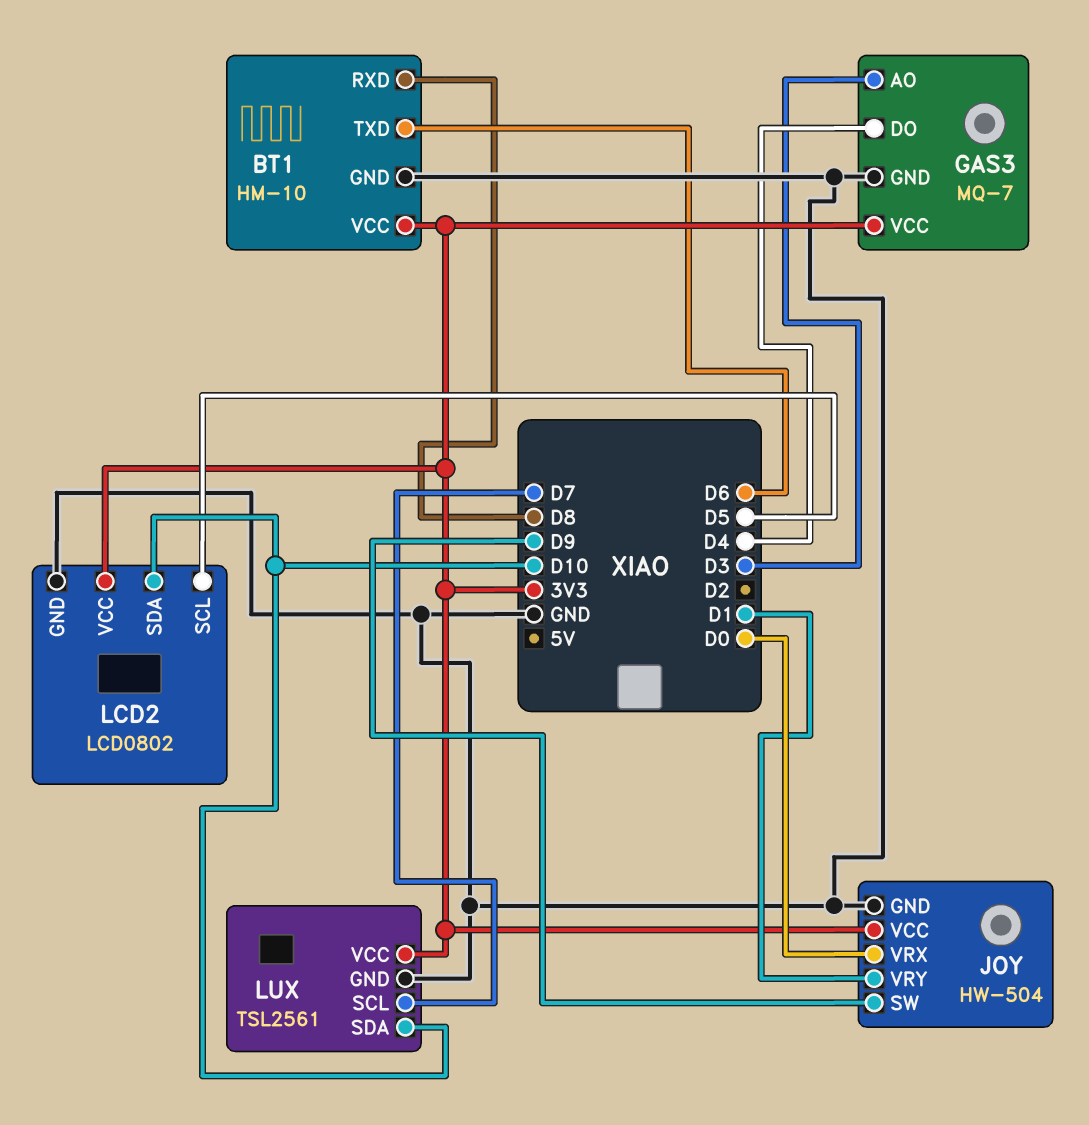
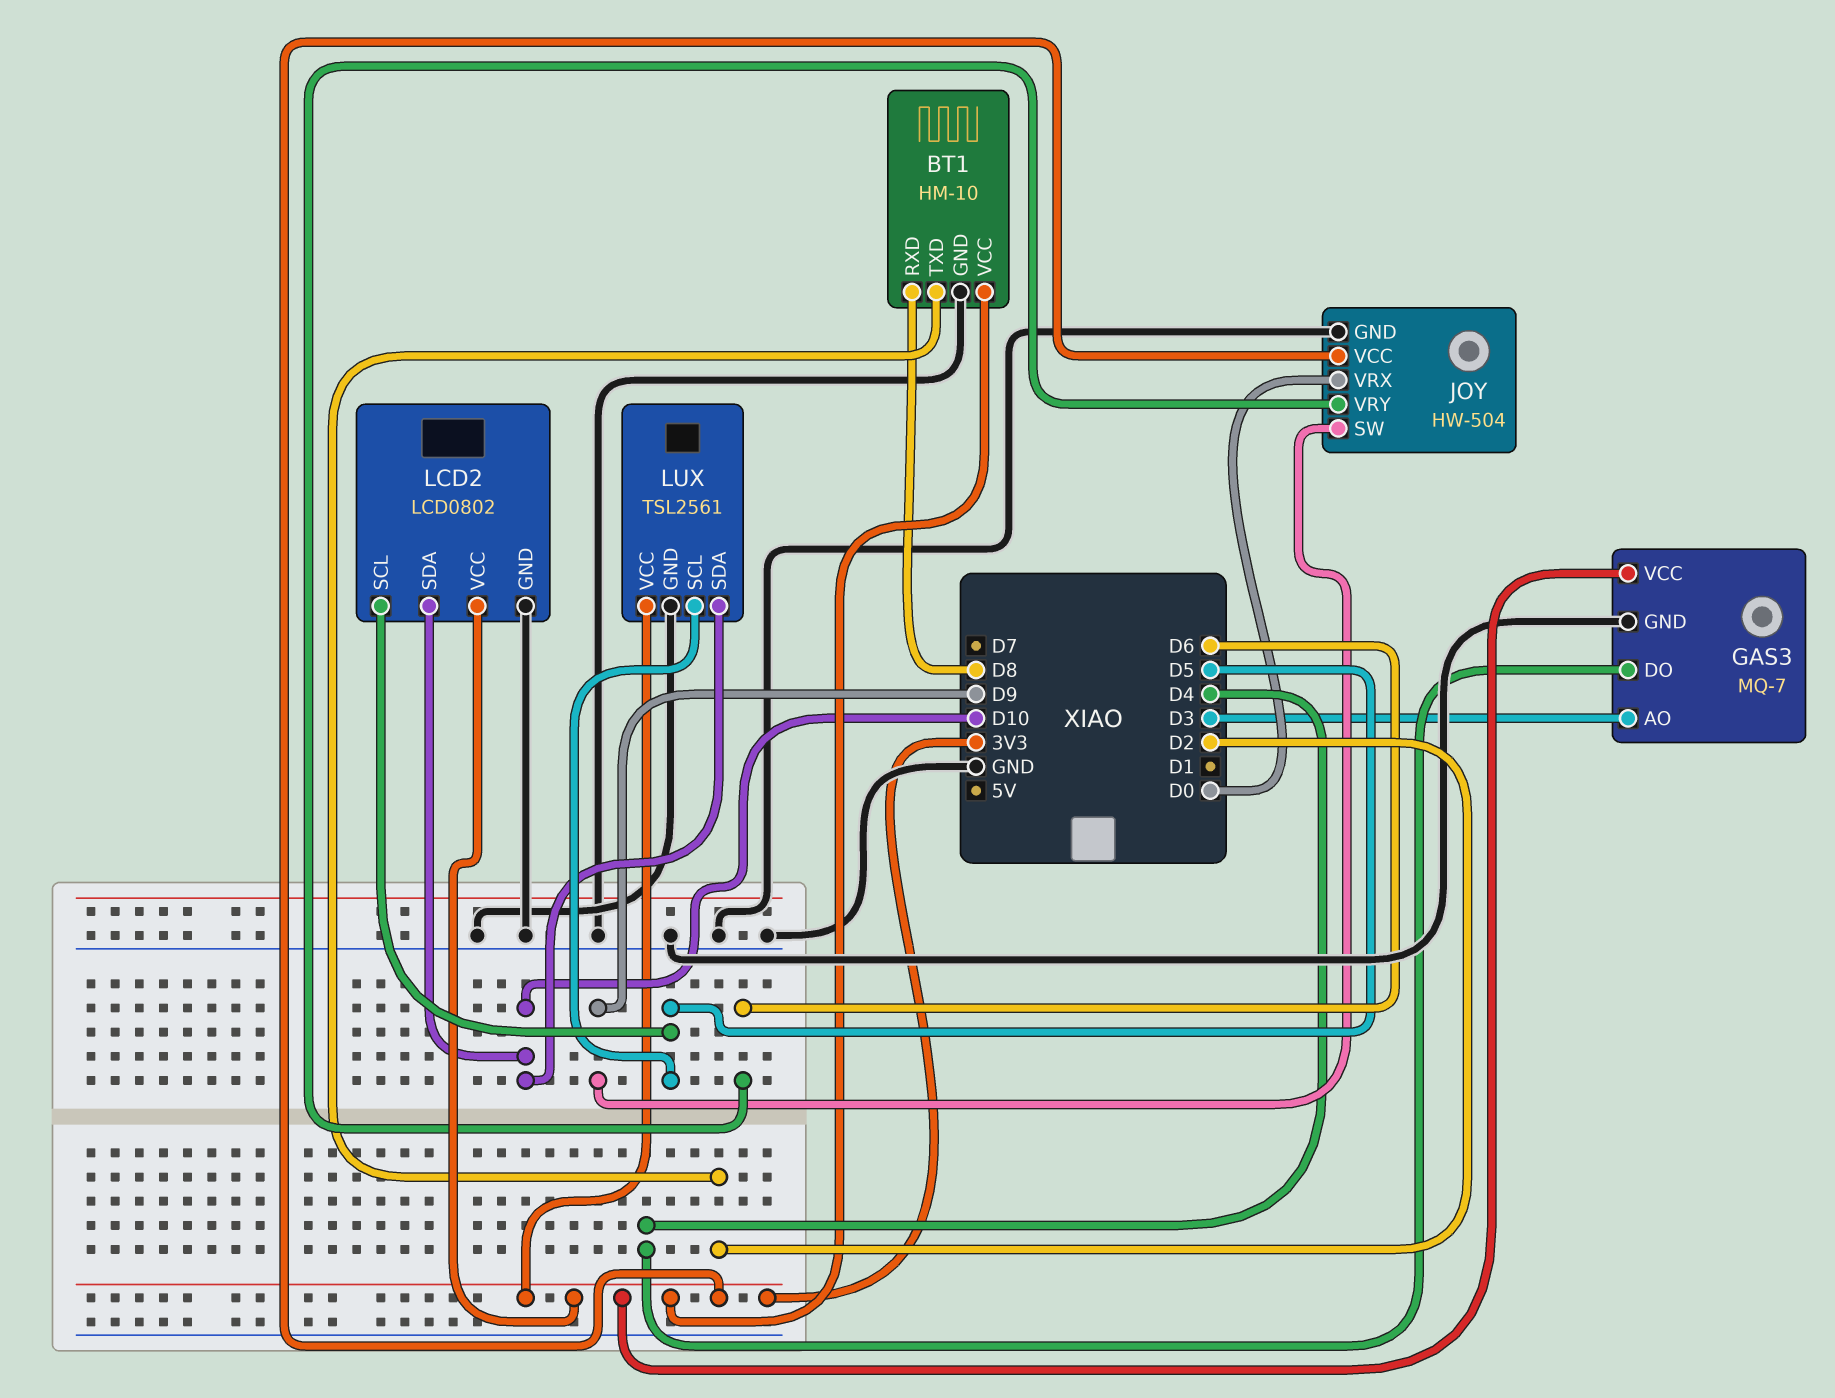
BT1 pin TXD: D6 -> D2
JOY pin VRY: D1 -> D6
LUX pin SCL: D7 -> D5

